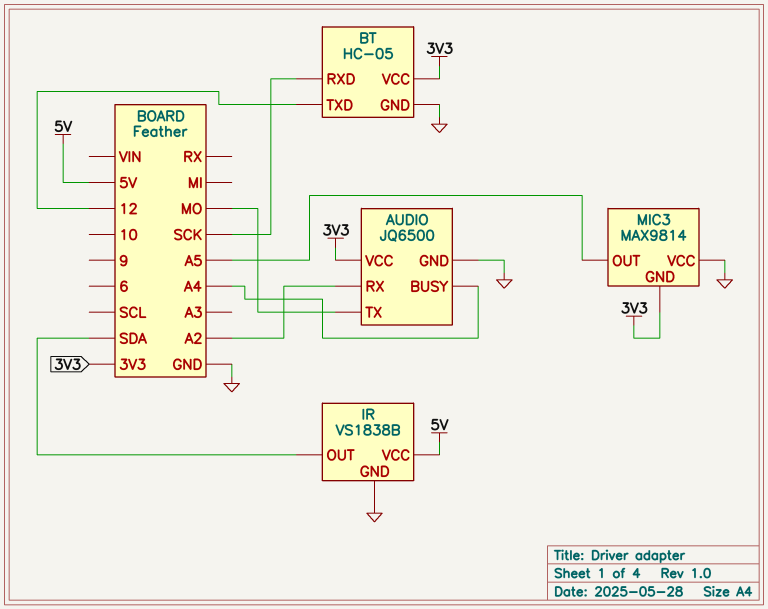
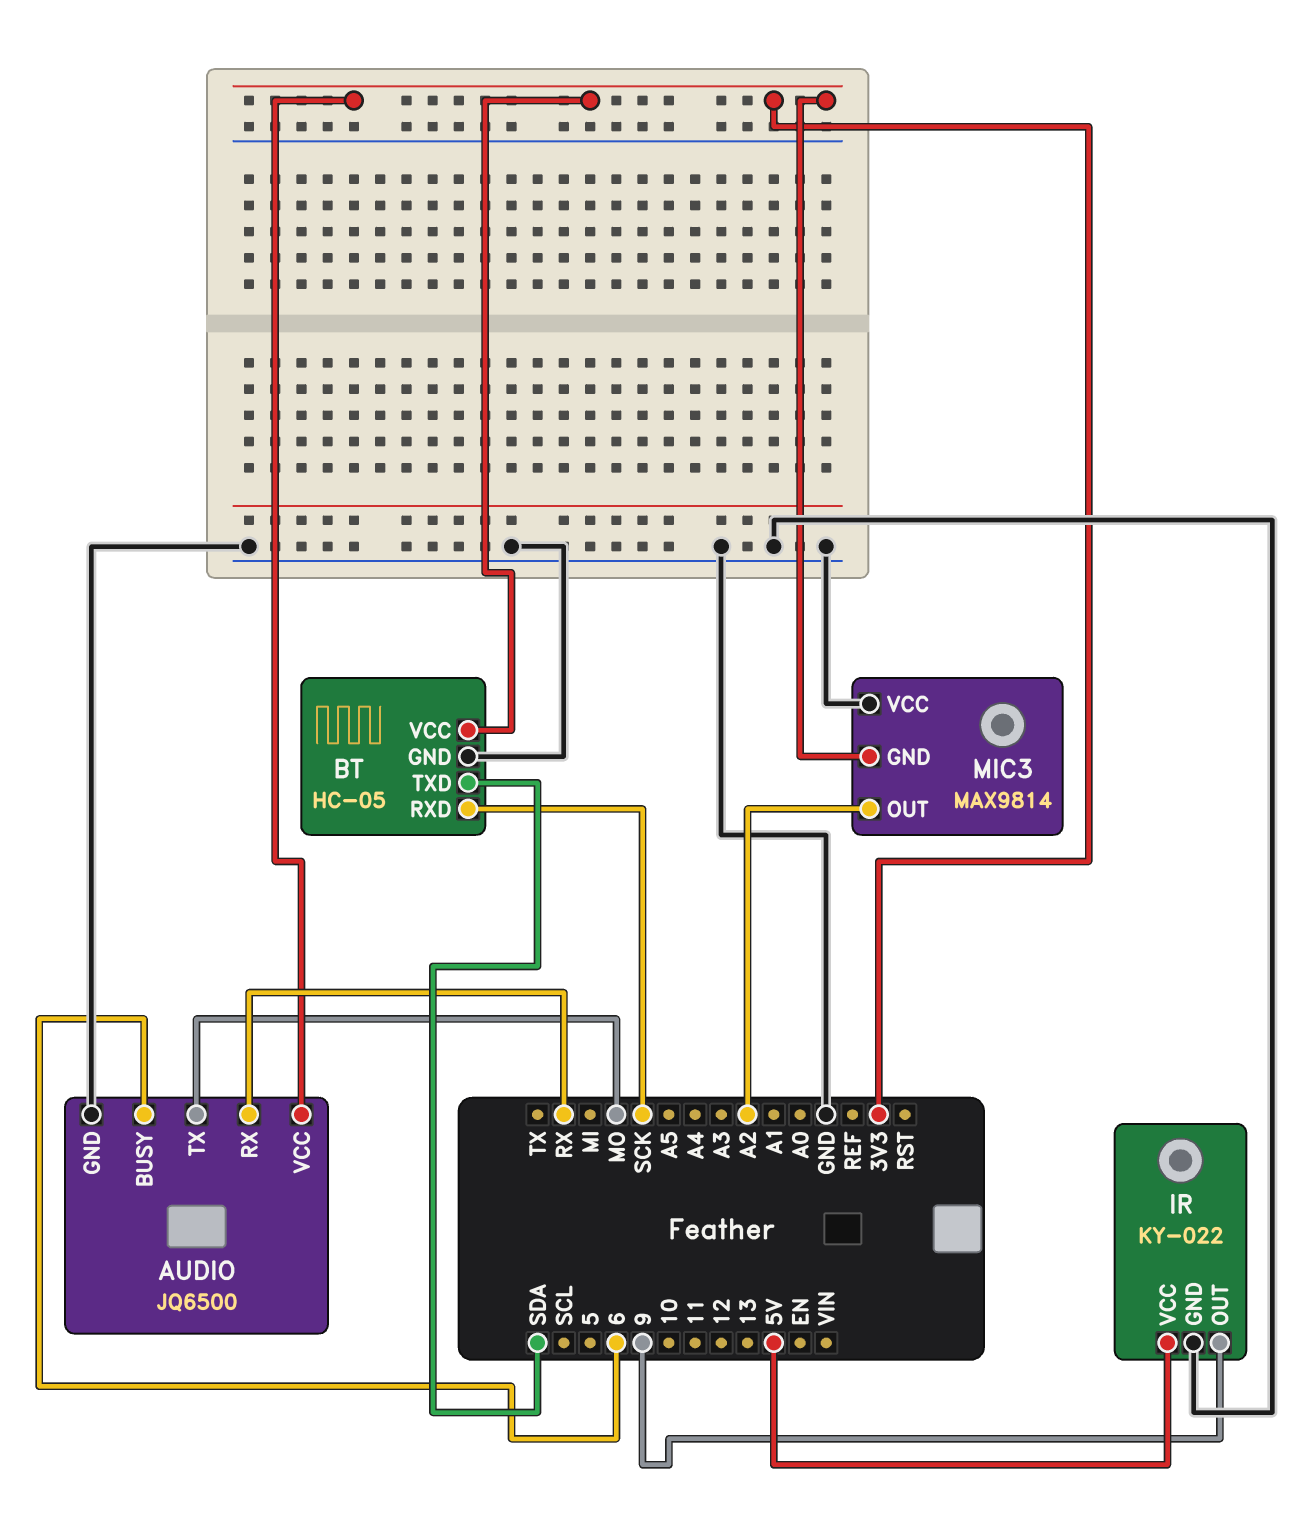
AUDIO pin BUSY: A4 -> 6
AUDIO pin RX: A2 -> RX
BT pin TXD: 12 -> SDA
IR: VS1838B -> KY-022
IR pin OUT: SDA -> 9
MIC3 pin OUT: A5 -> A2

